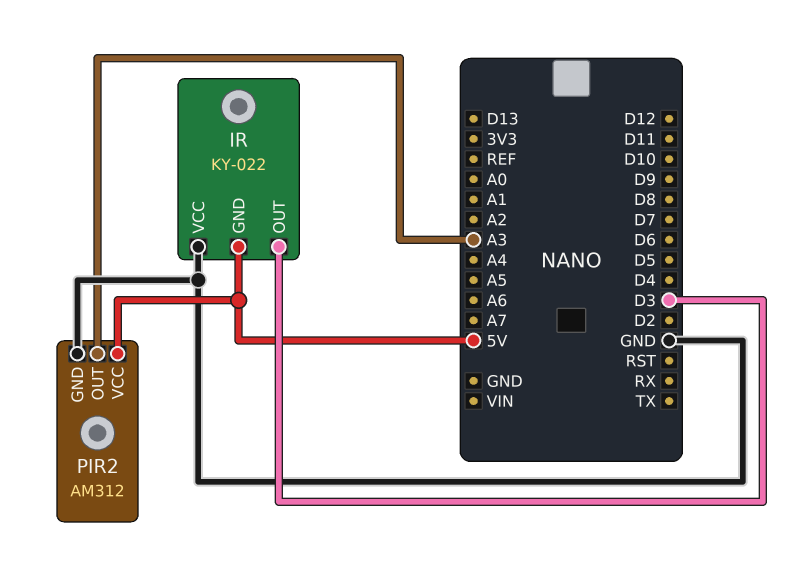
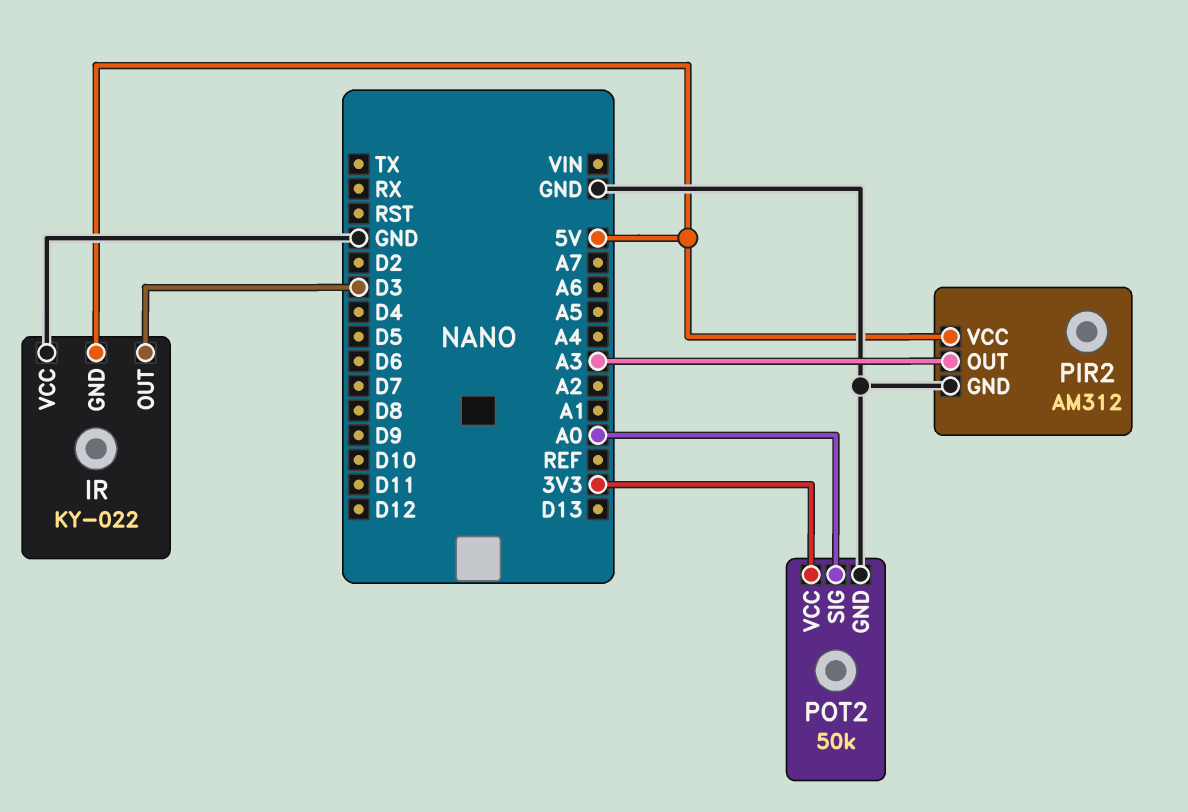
POT2: none -> 50k
POT2 pin GND: none -> GND
POT2 pin SIG: none -> A0
POT2 pin VCC: none -> 3V3

